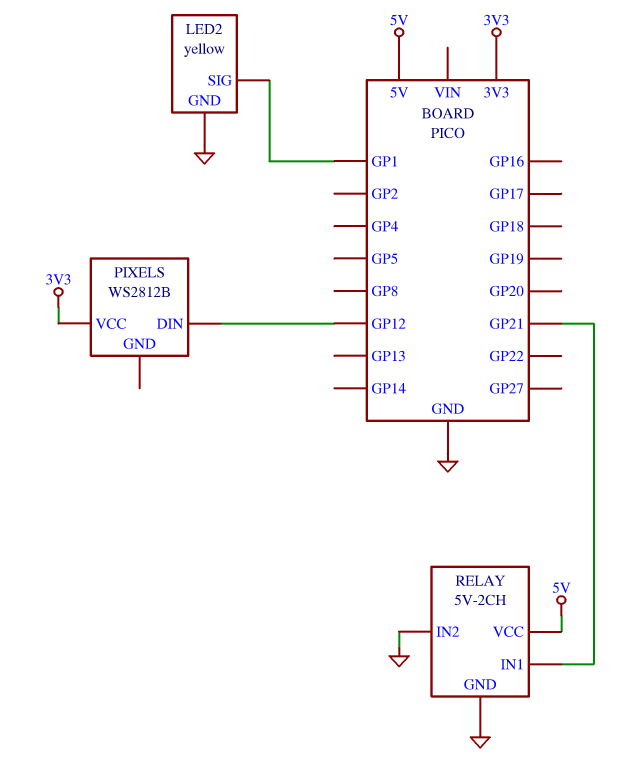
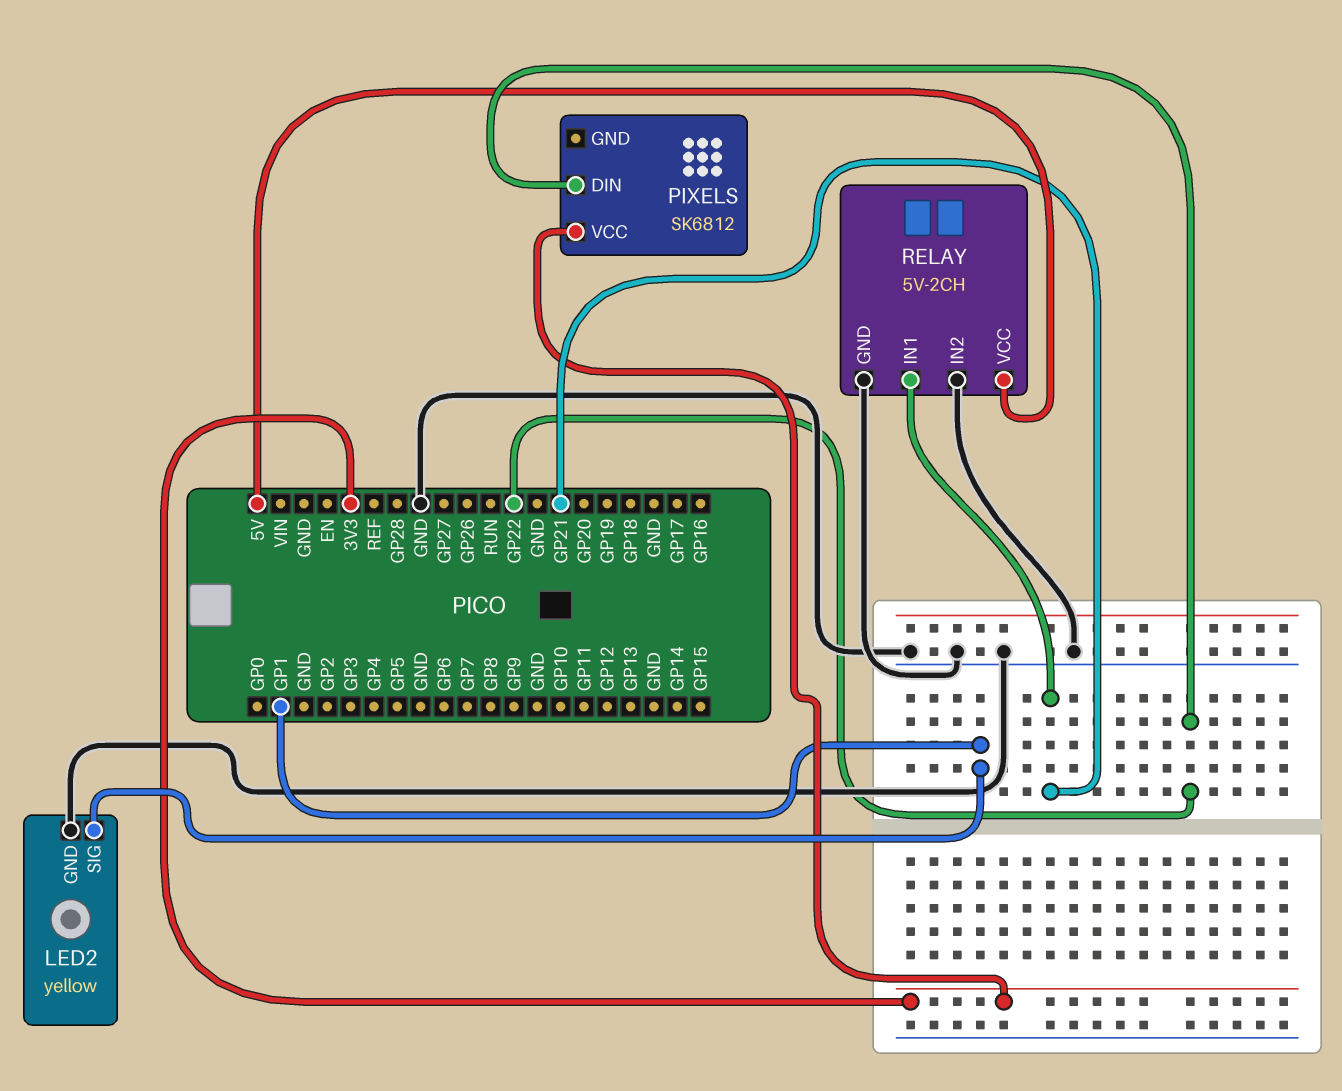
PIXELS: WS2812B -> SK6812
PIXELS pin DIN: GP12 -> GP22

